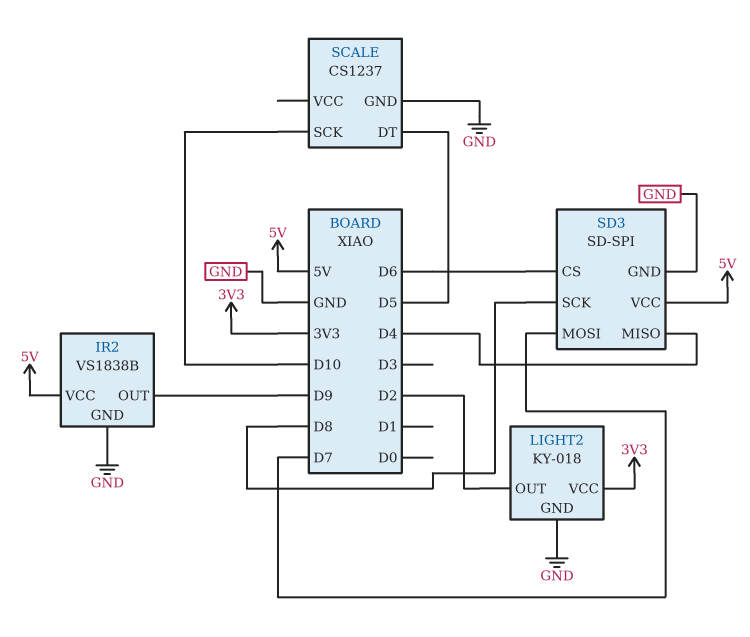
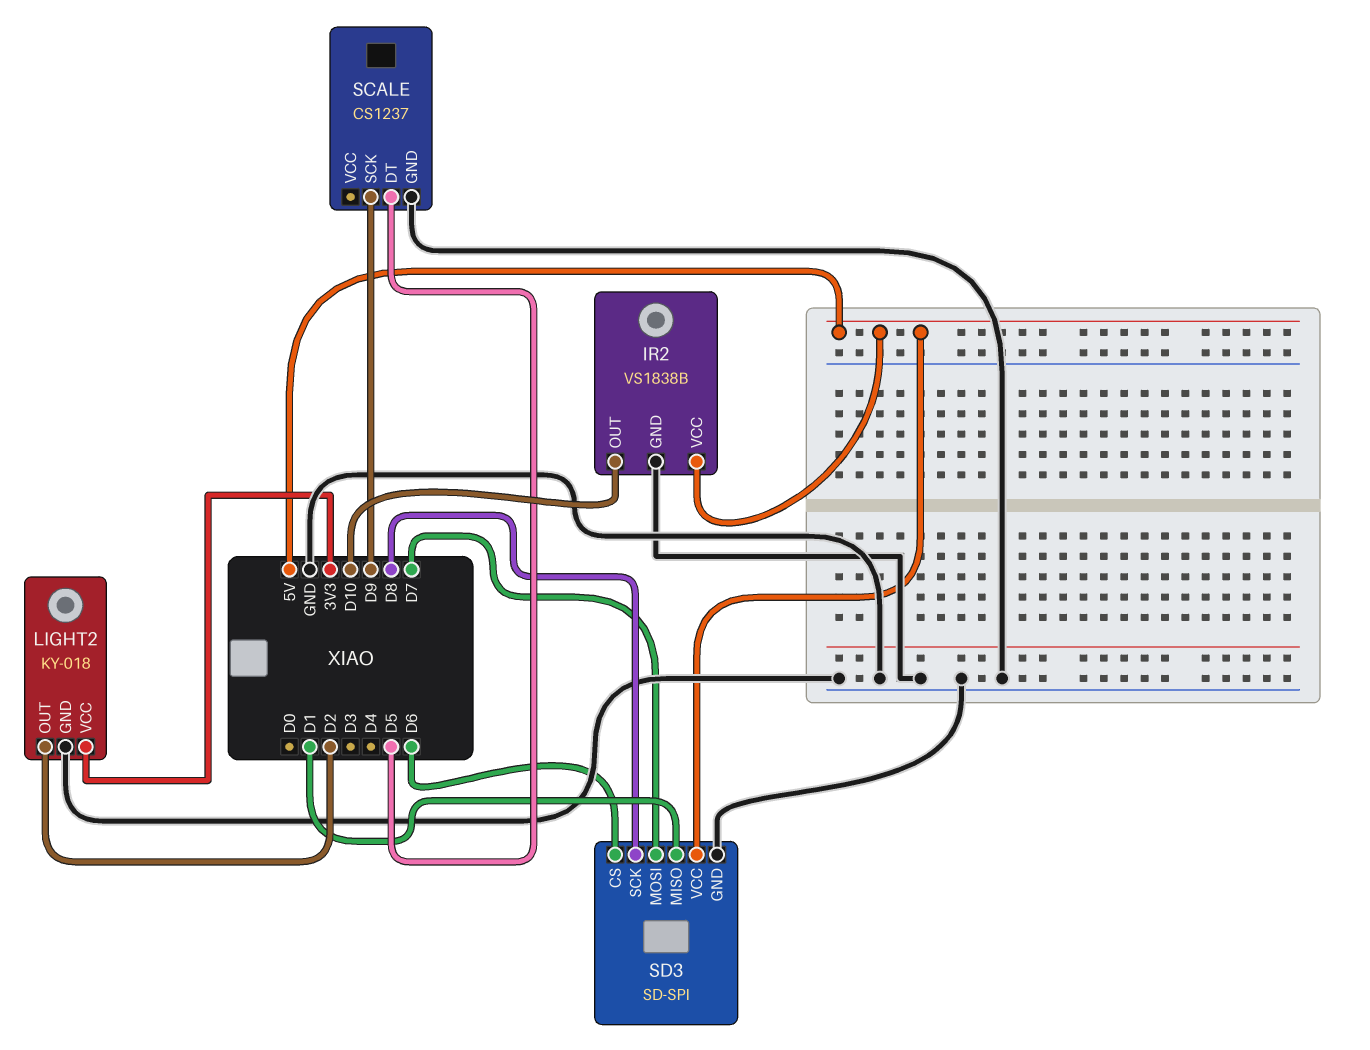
IR2 pin OUT: D9 -> D10
SCALE pin SCK: D10 -> D9
SD3 pin MISO: D4 -> D1

